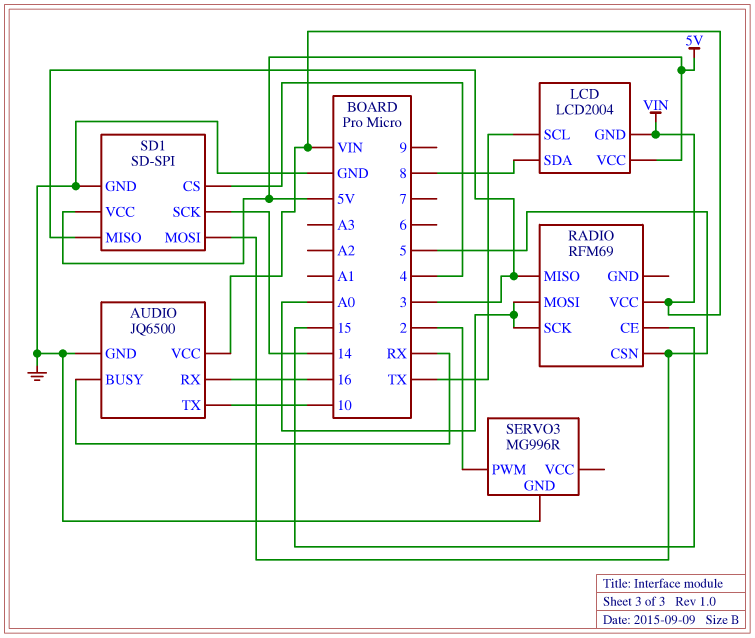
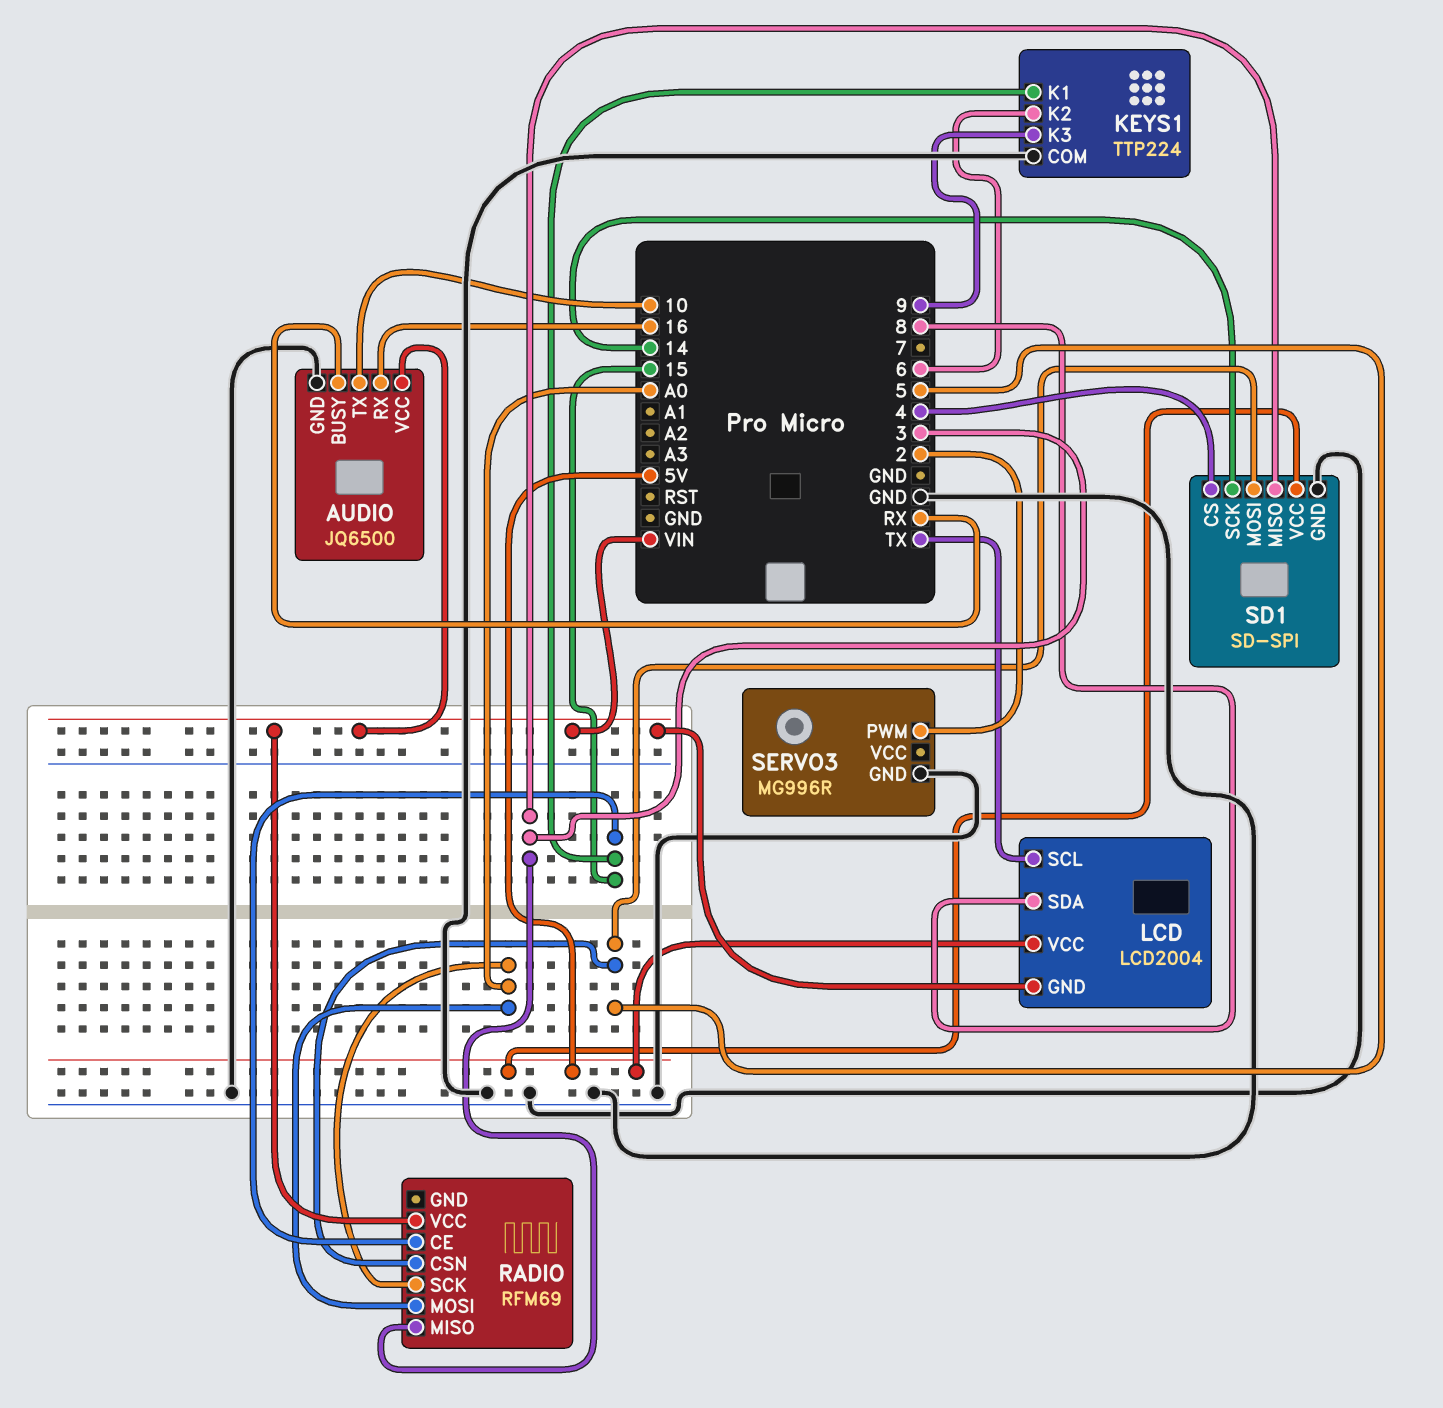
KEYS1: none -> TTP224
KEYS1 pin COM: none -> GND
KEYS1 pin K1: none -> 15
KEYS1 pin K2: none -> 6
KEYS1 pin K3: none -> 9

